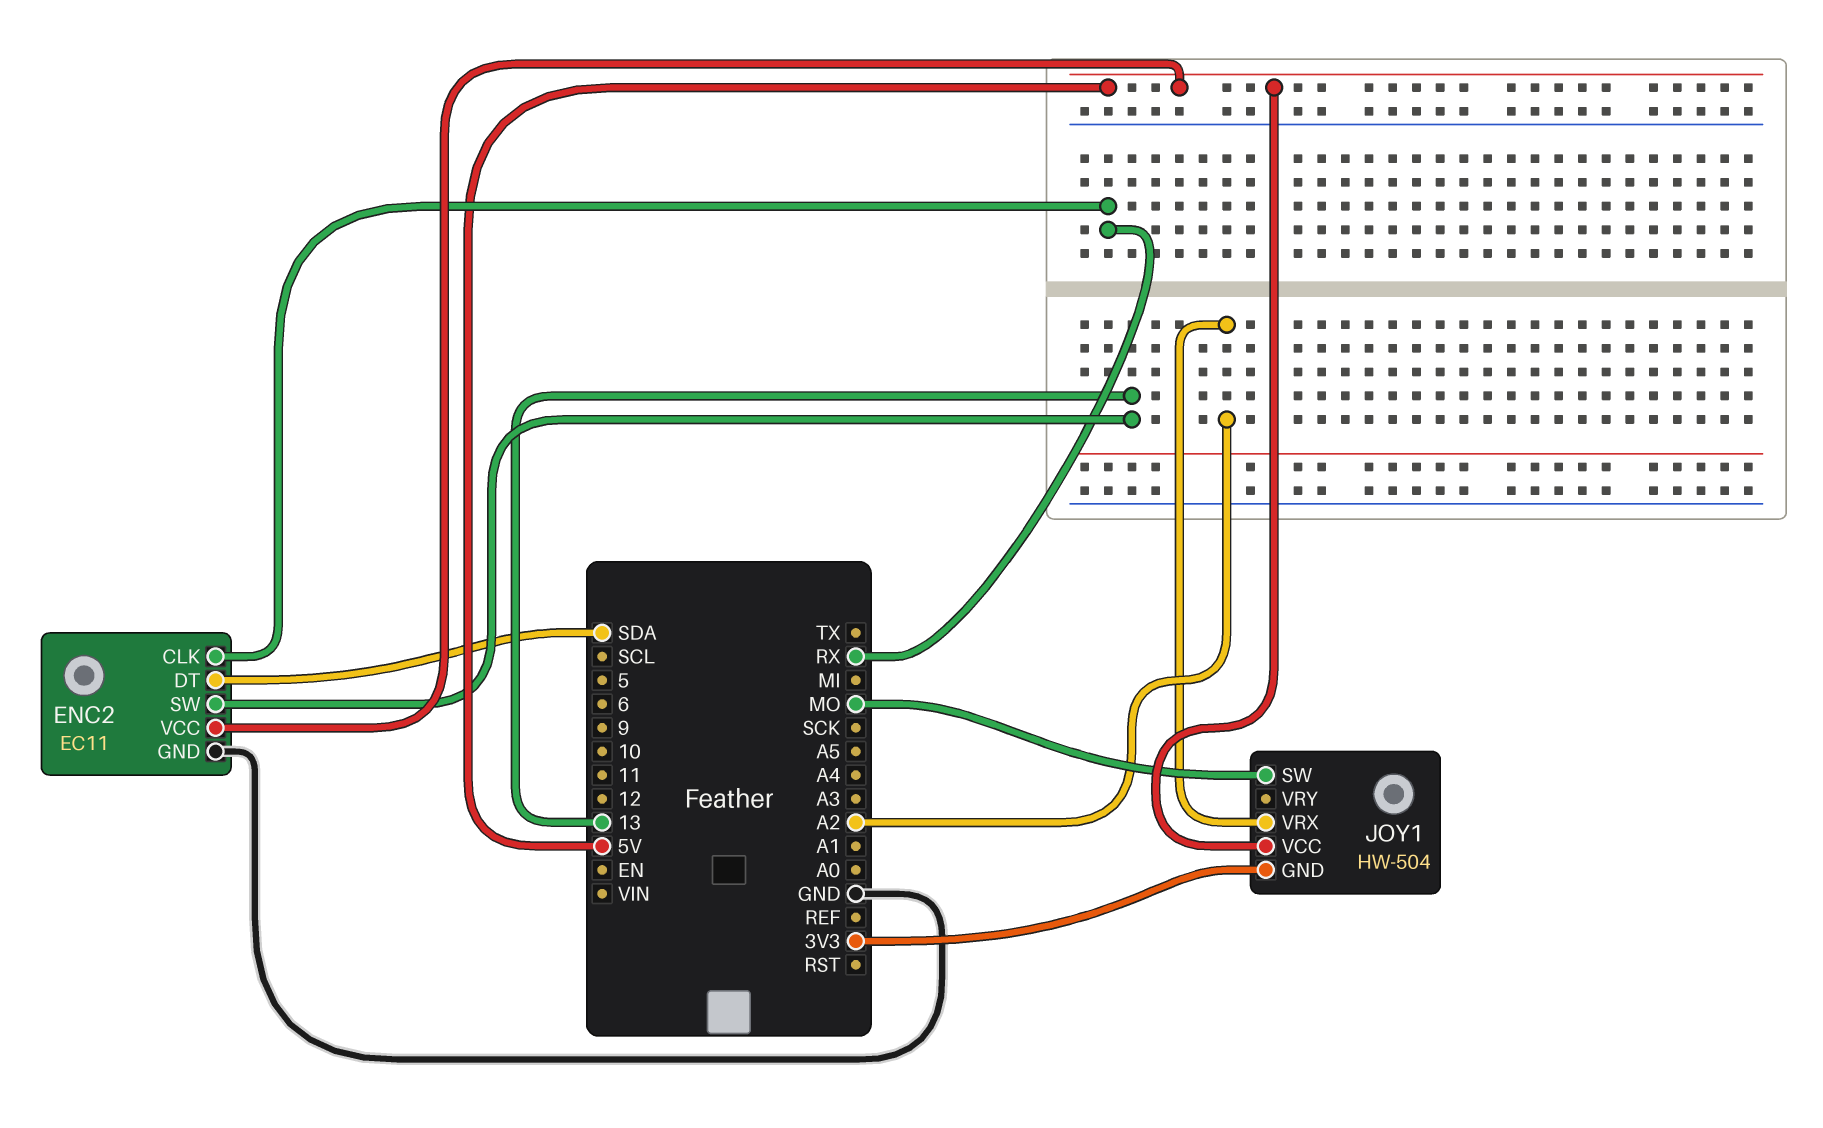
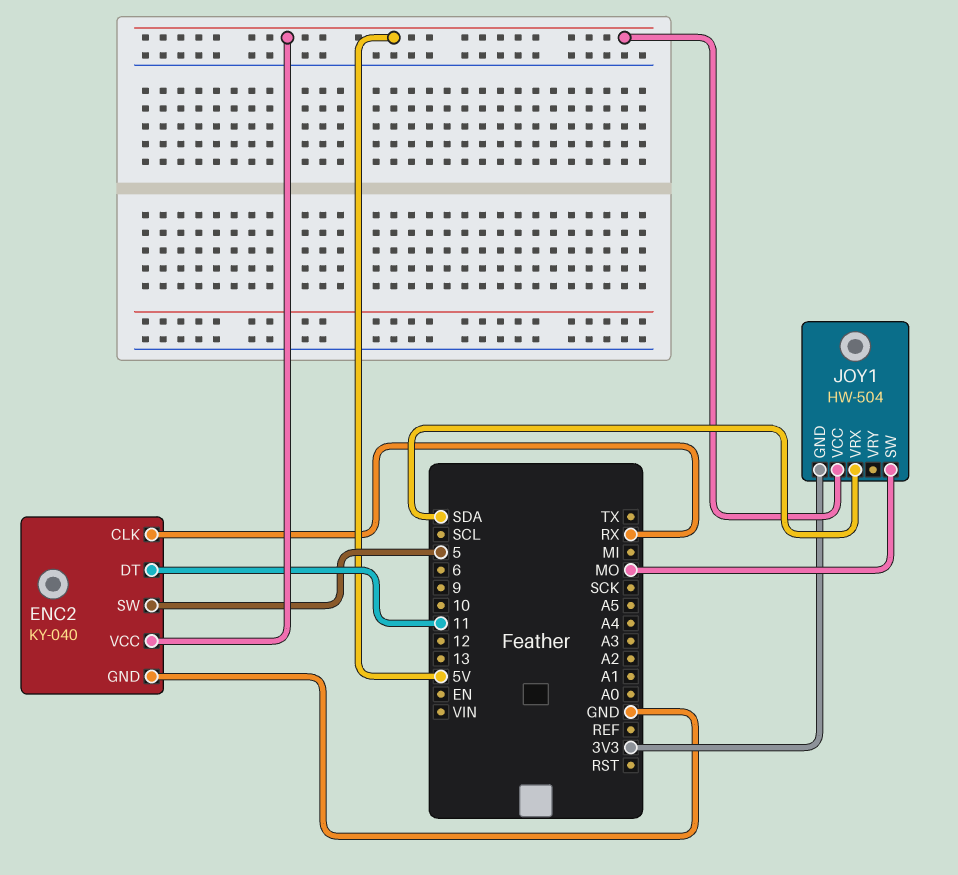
ENC2: EC11 -> KY-040
ENC2 pin DT: SDA -> 11
ENC2 pin SW: 13 -> 5
JOY1 pin VRX: A2 -> SDA

